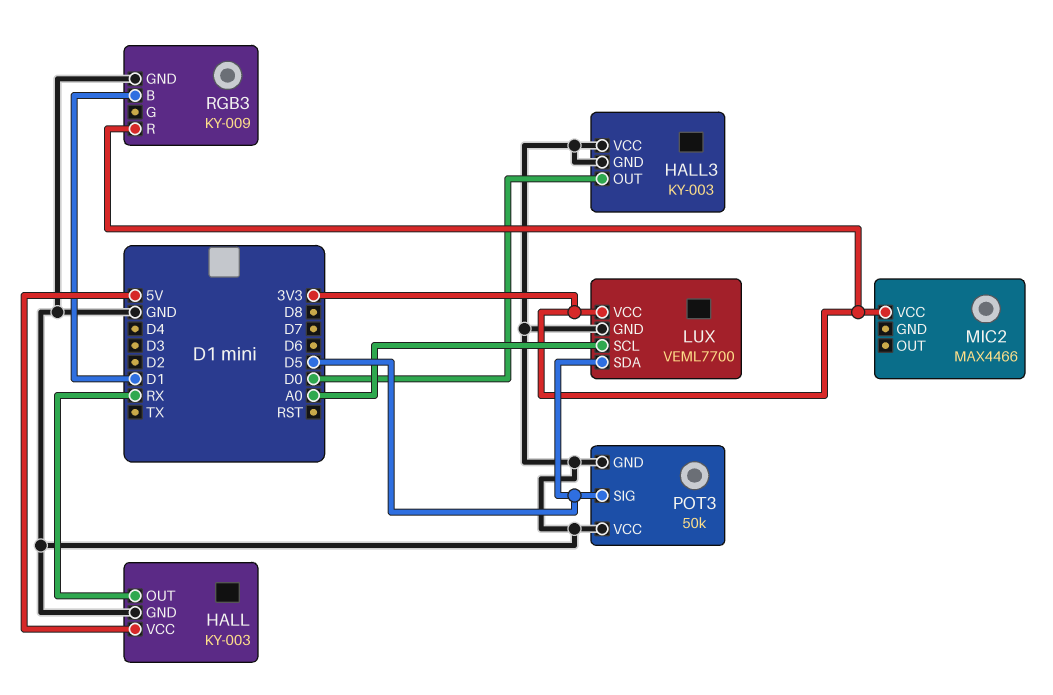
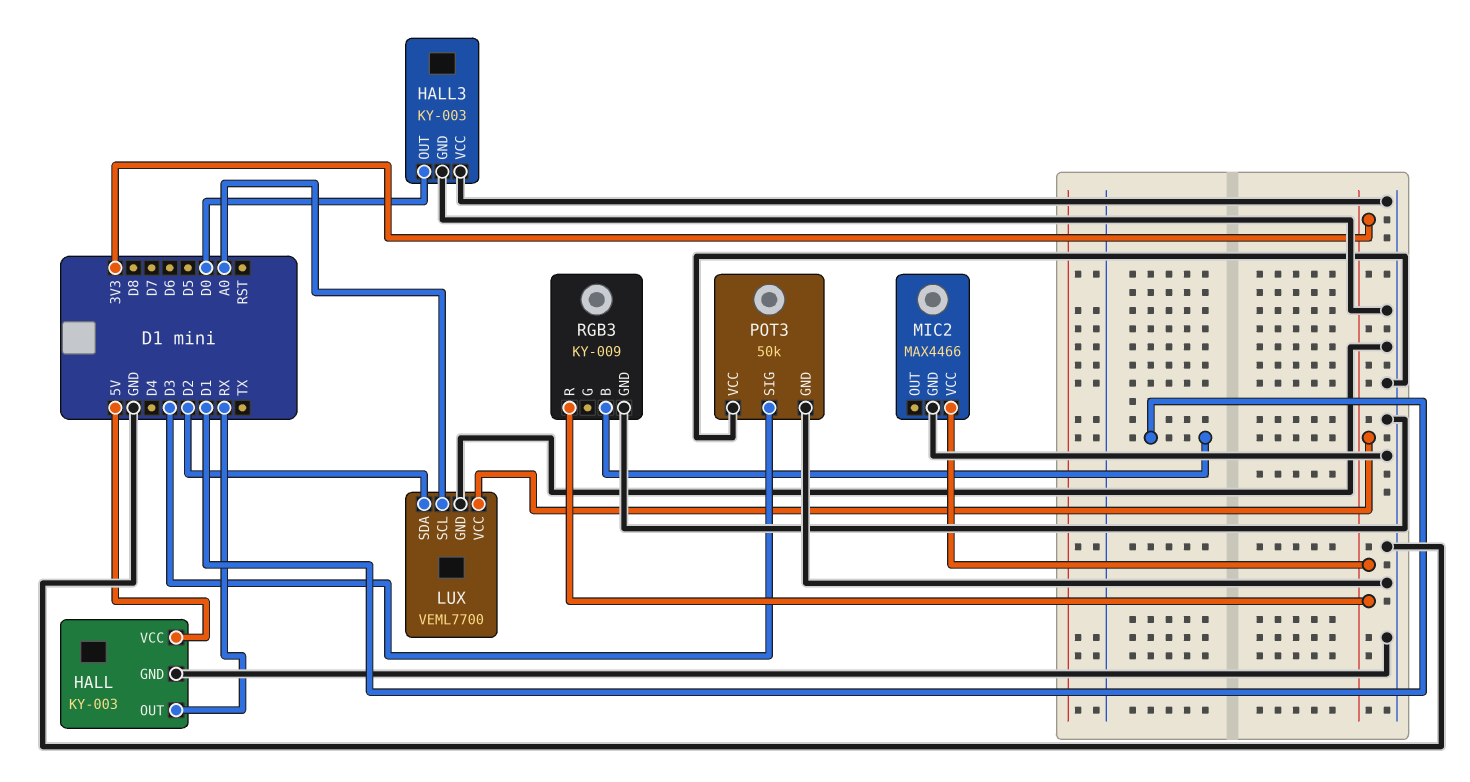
LUX pin SDA: D5 -> D2
MIC2 pin GND: none -> GND
POT3 pin SIG: D5 -> D3

